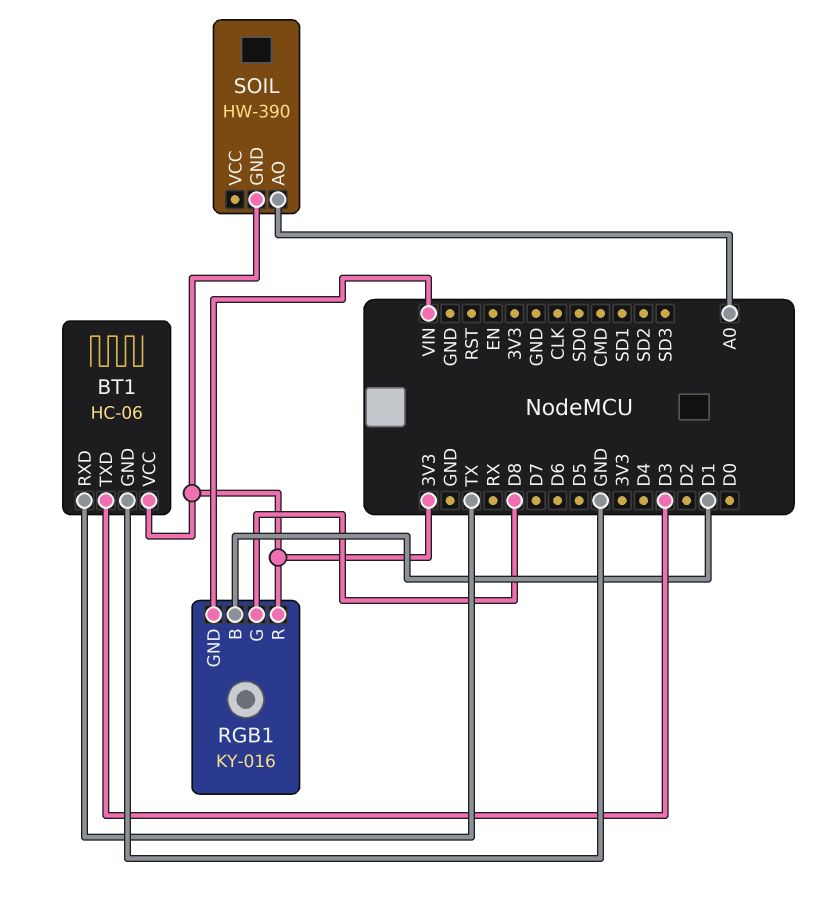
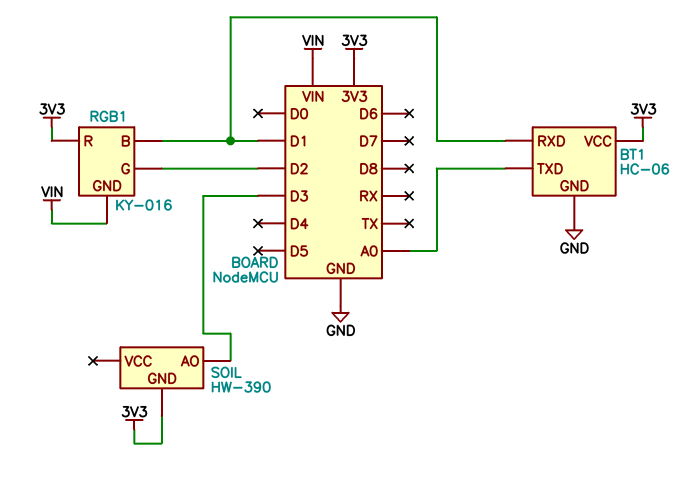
BT1 pin RXD: TX -> D1
BT1 pin TXD: D3 -> A0
RGB1 pin G: D8 -> D2
SOIL pin AO: A0 -> D3

